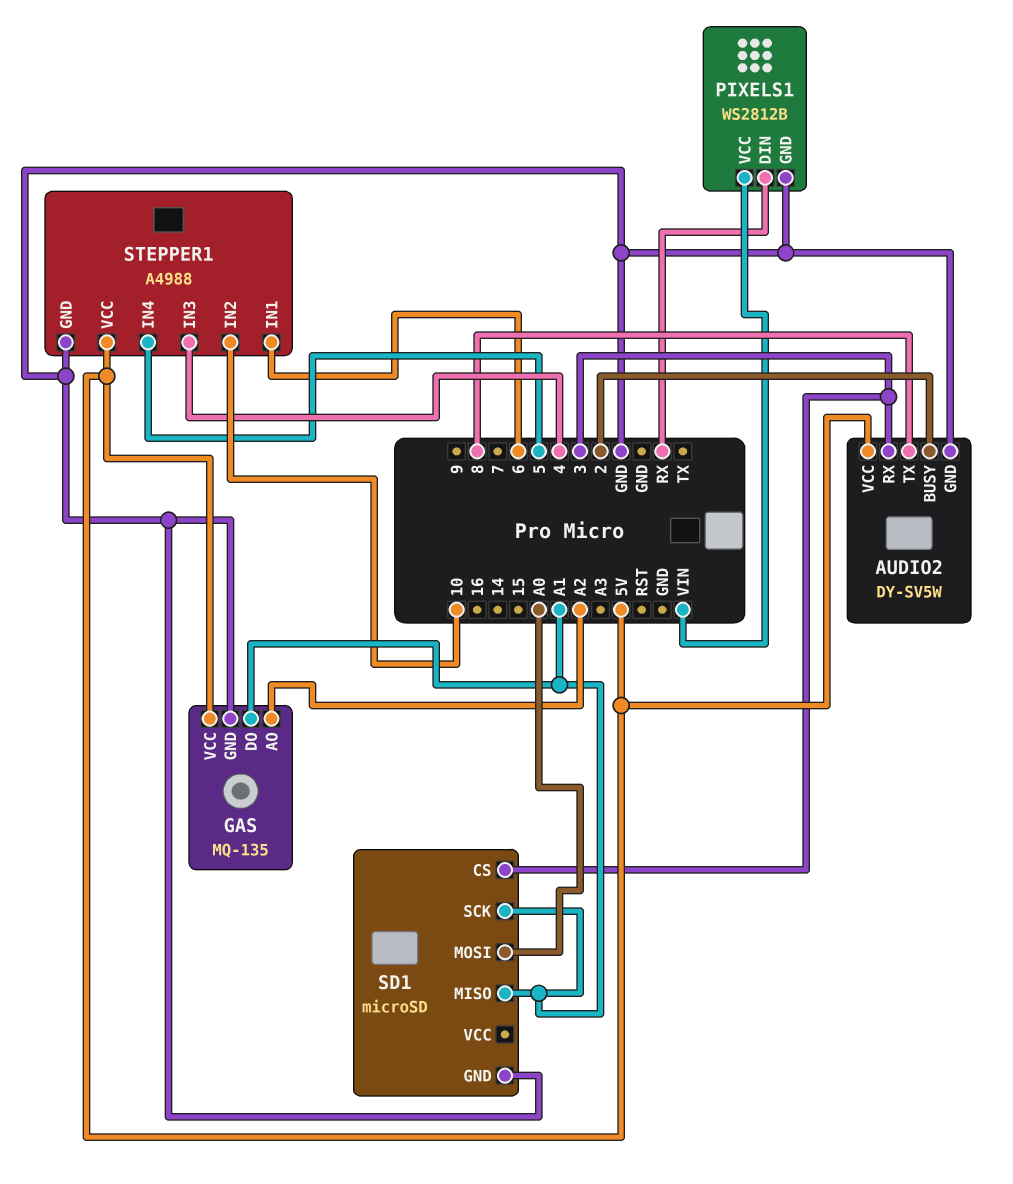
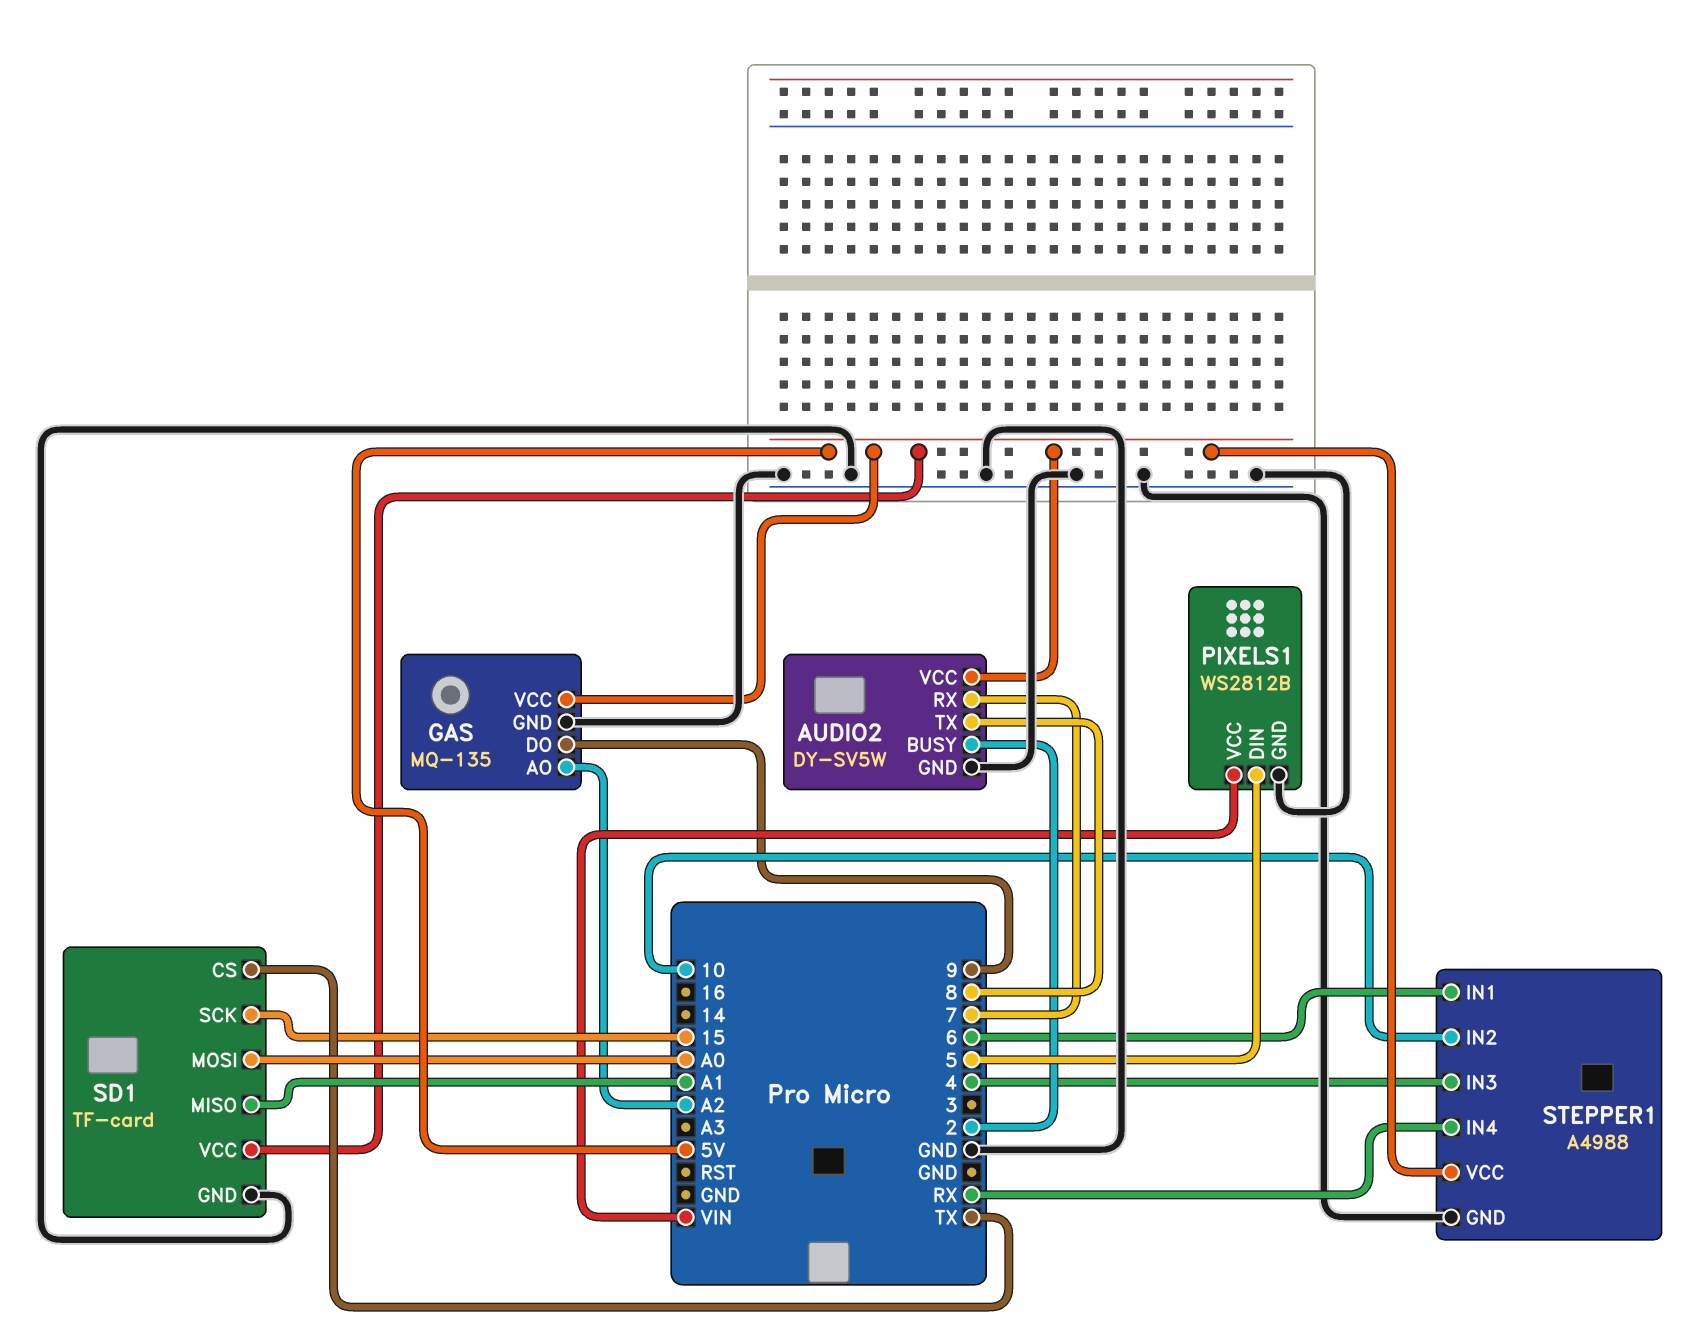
AUDIO2 pin RX: 3 -> 7
GAS pin DO: A1 -> 9
PIXELS1 pin DIN: RX -> 5
SD1: microSD -> TF-card
SD1 pin CS: 3 -> TX
SD1 pin SCK: A1 -> 15
SD1 pin VCC: none -> 5V
STEPPER1 pin IN4: 5 -> RX

